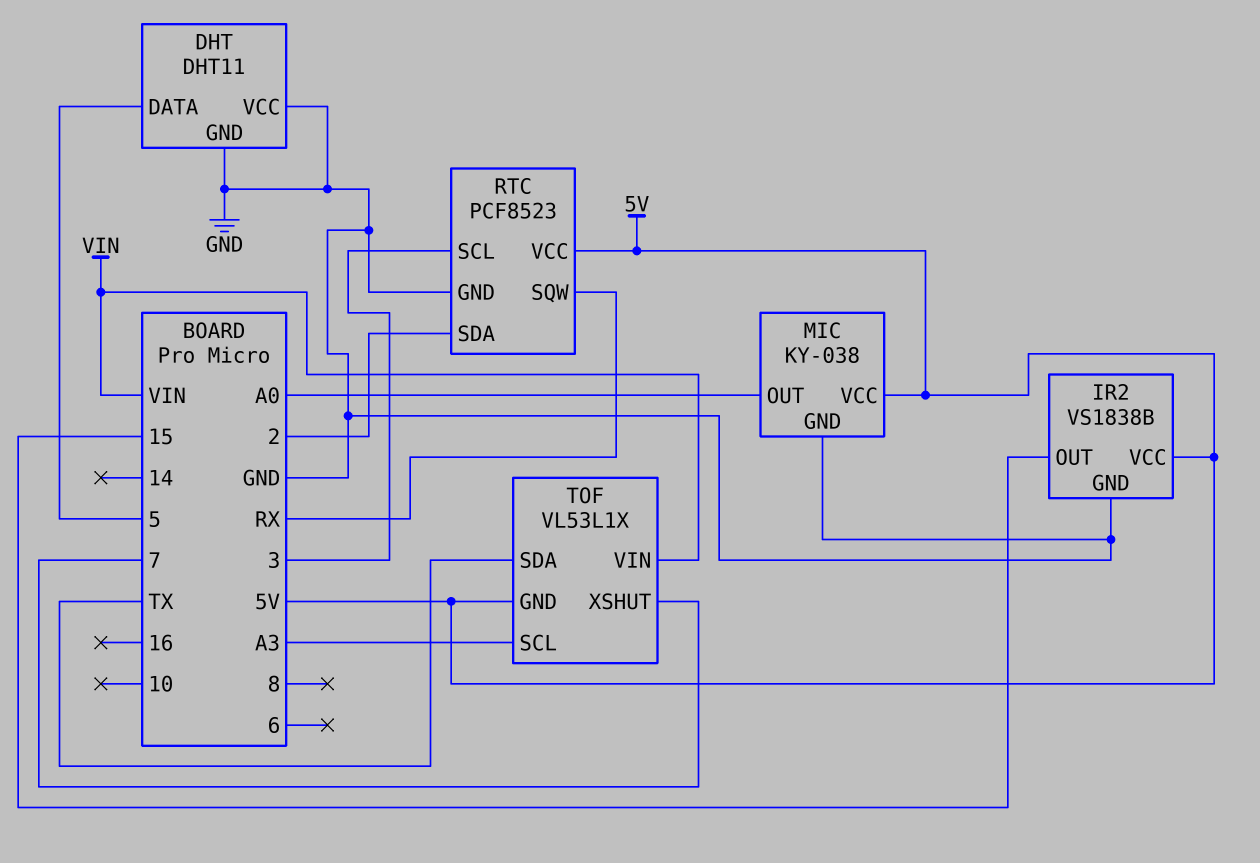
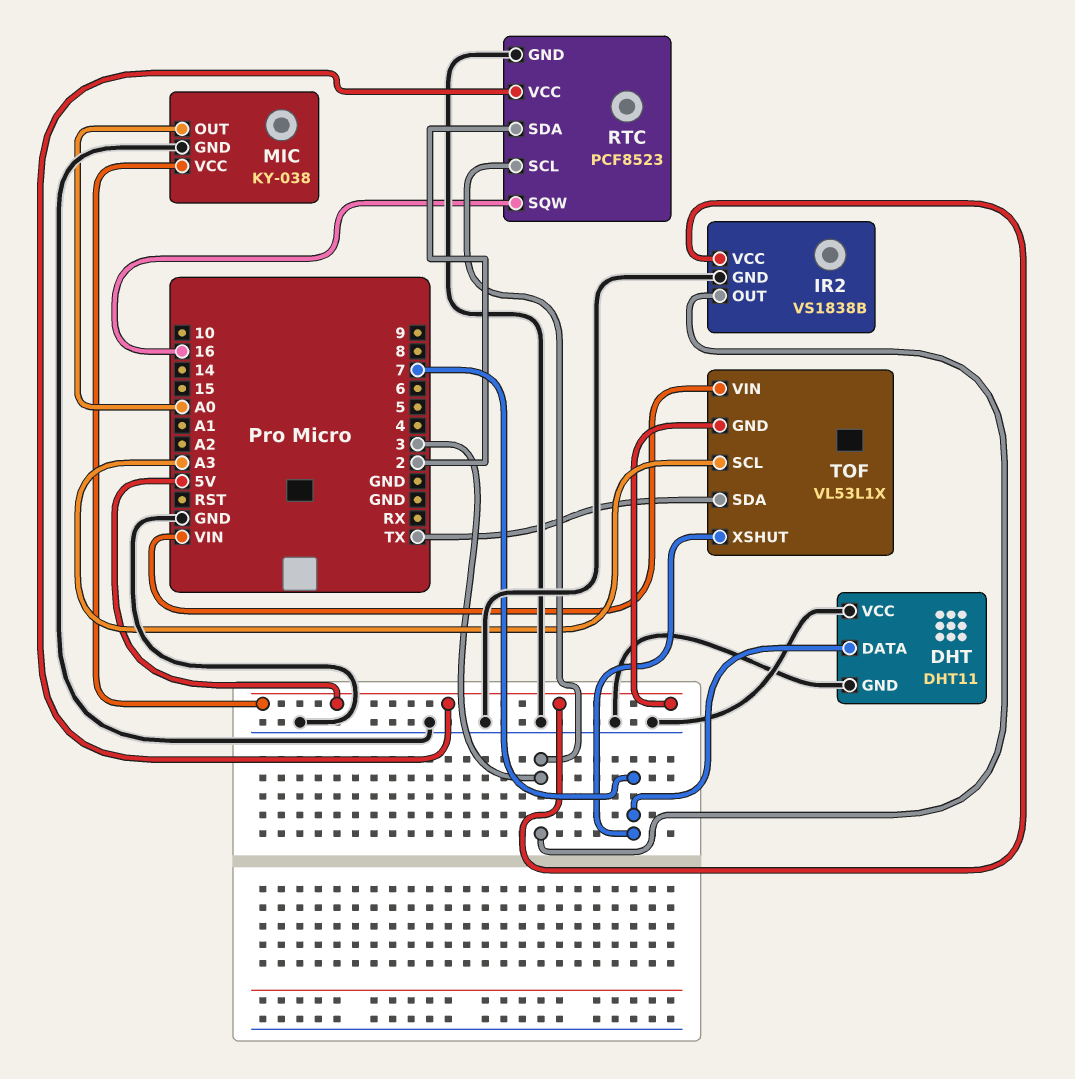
DHT pin DATA: 5 -> 7
IR2 pin OUT: 15 -> 3
RTC pin SQW: RX -> 16

